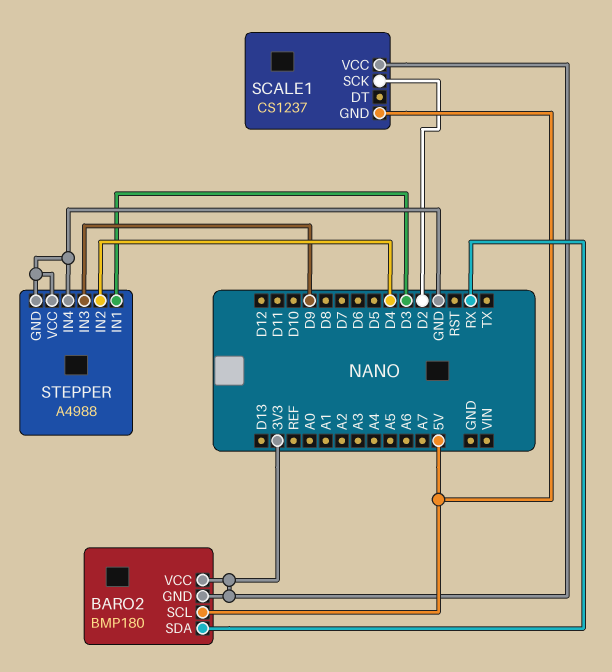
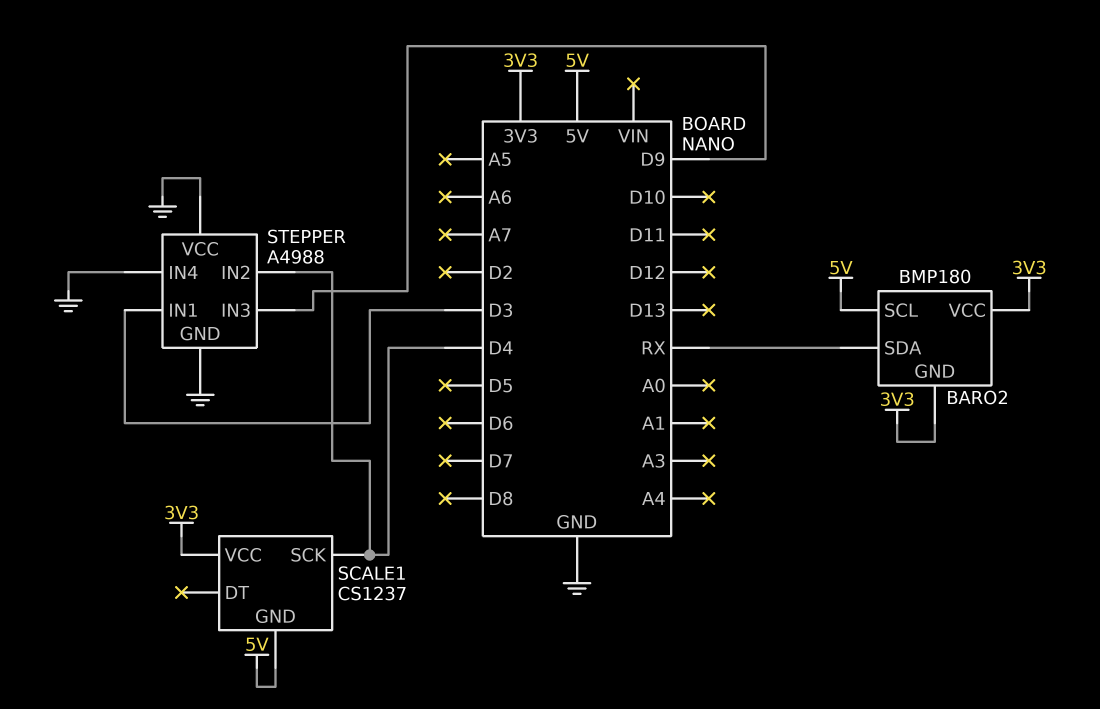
SCALE1 pin SCK: D2 -> D4

